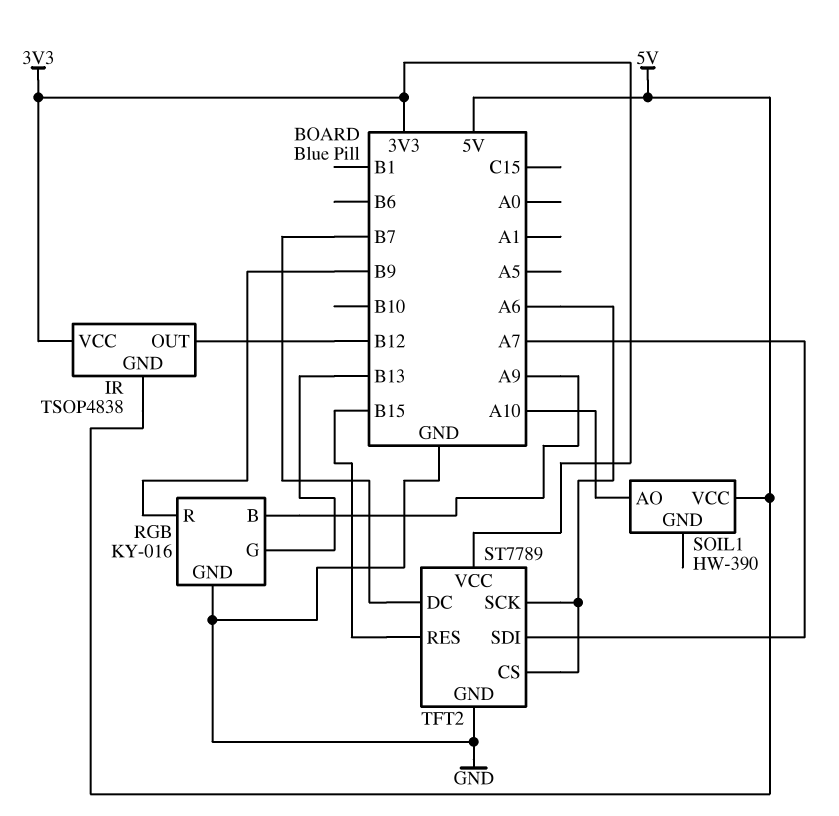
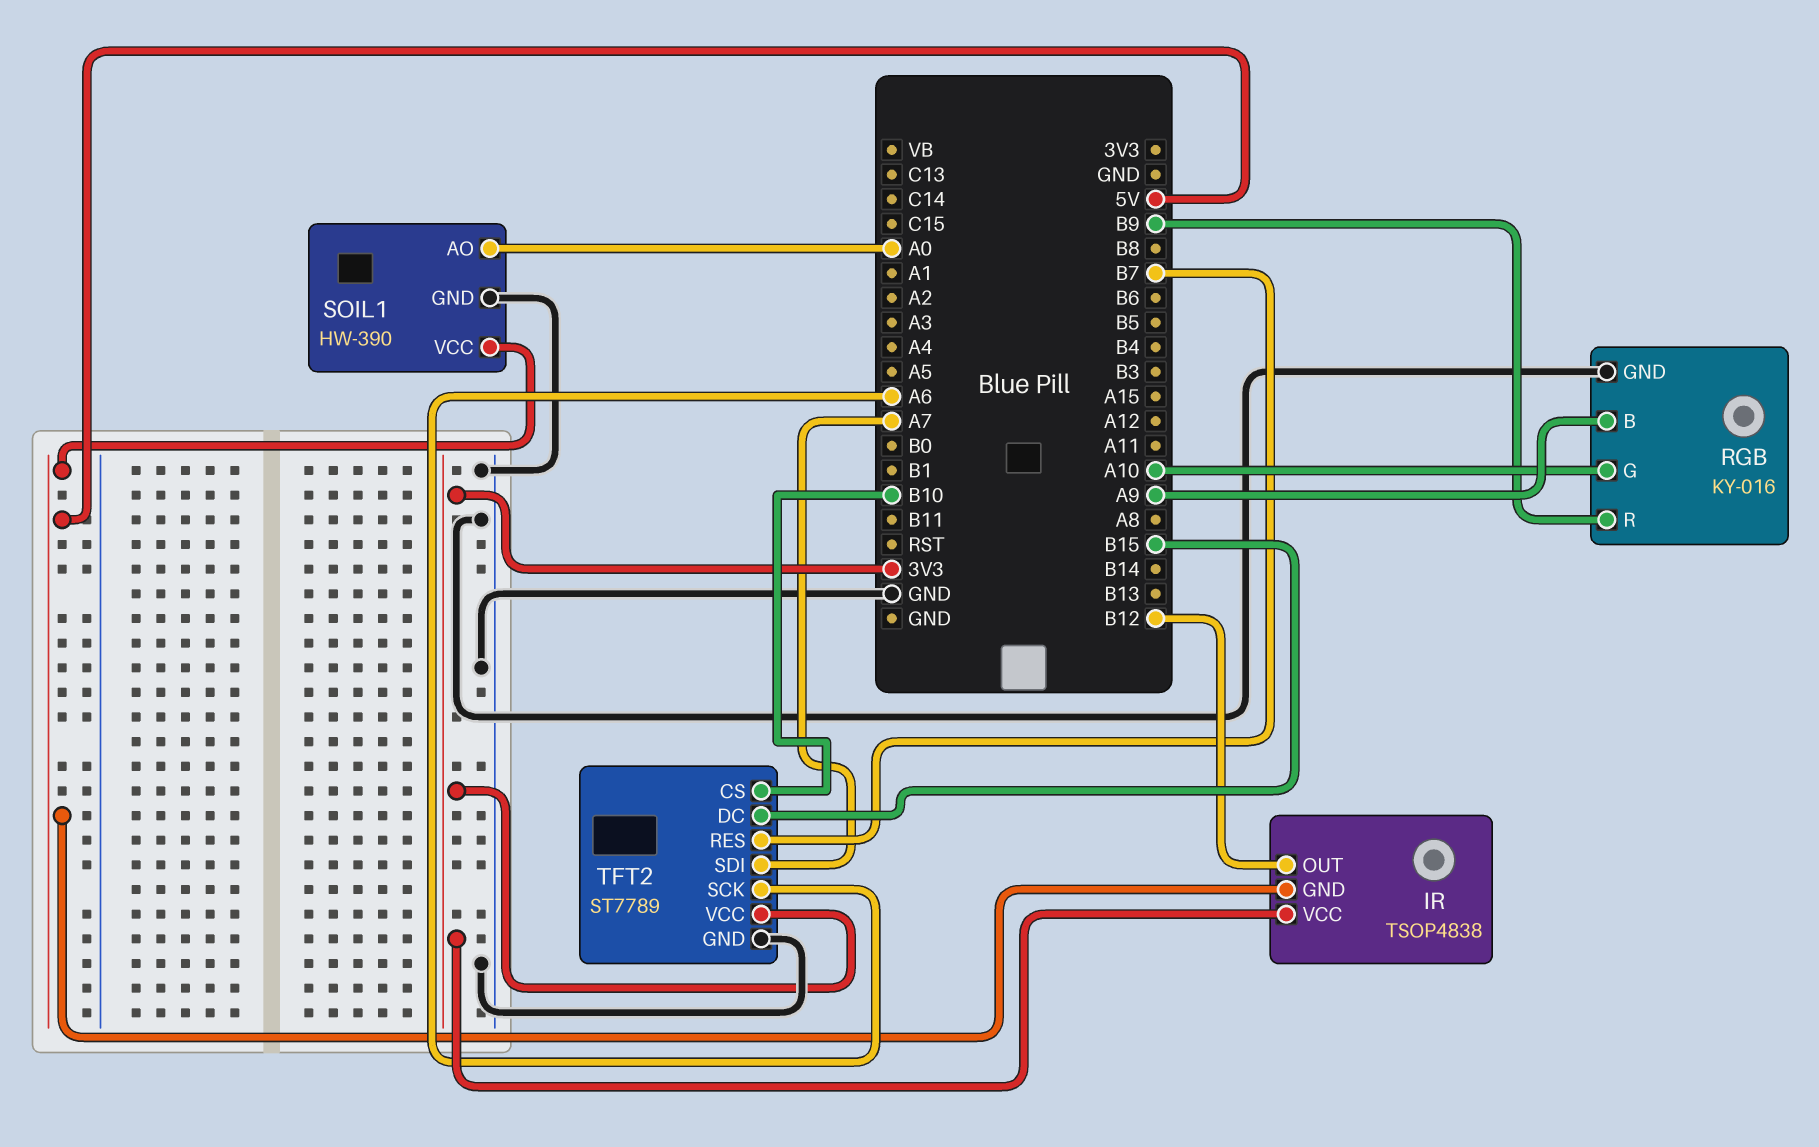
RGB pin G: B13 -> A10
SOIL1 pin AO: A10 -> A0
SOIL1 pin GND: none -> GND
TFT2 pin CS: A6 -> B10
TFT2 pin DC: B7 -> B15
TFT2 pin RES: B15 -> B7

